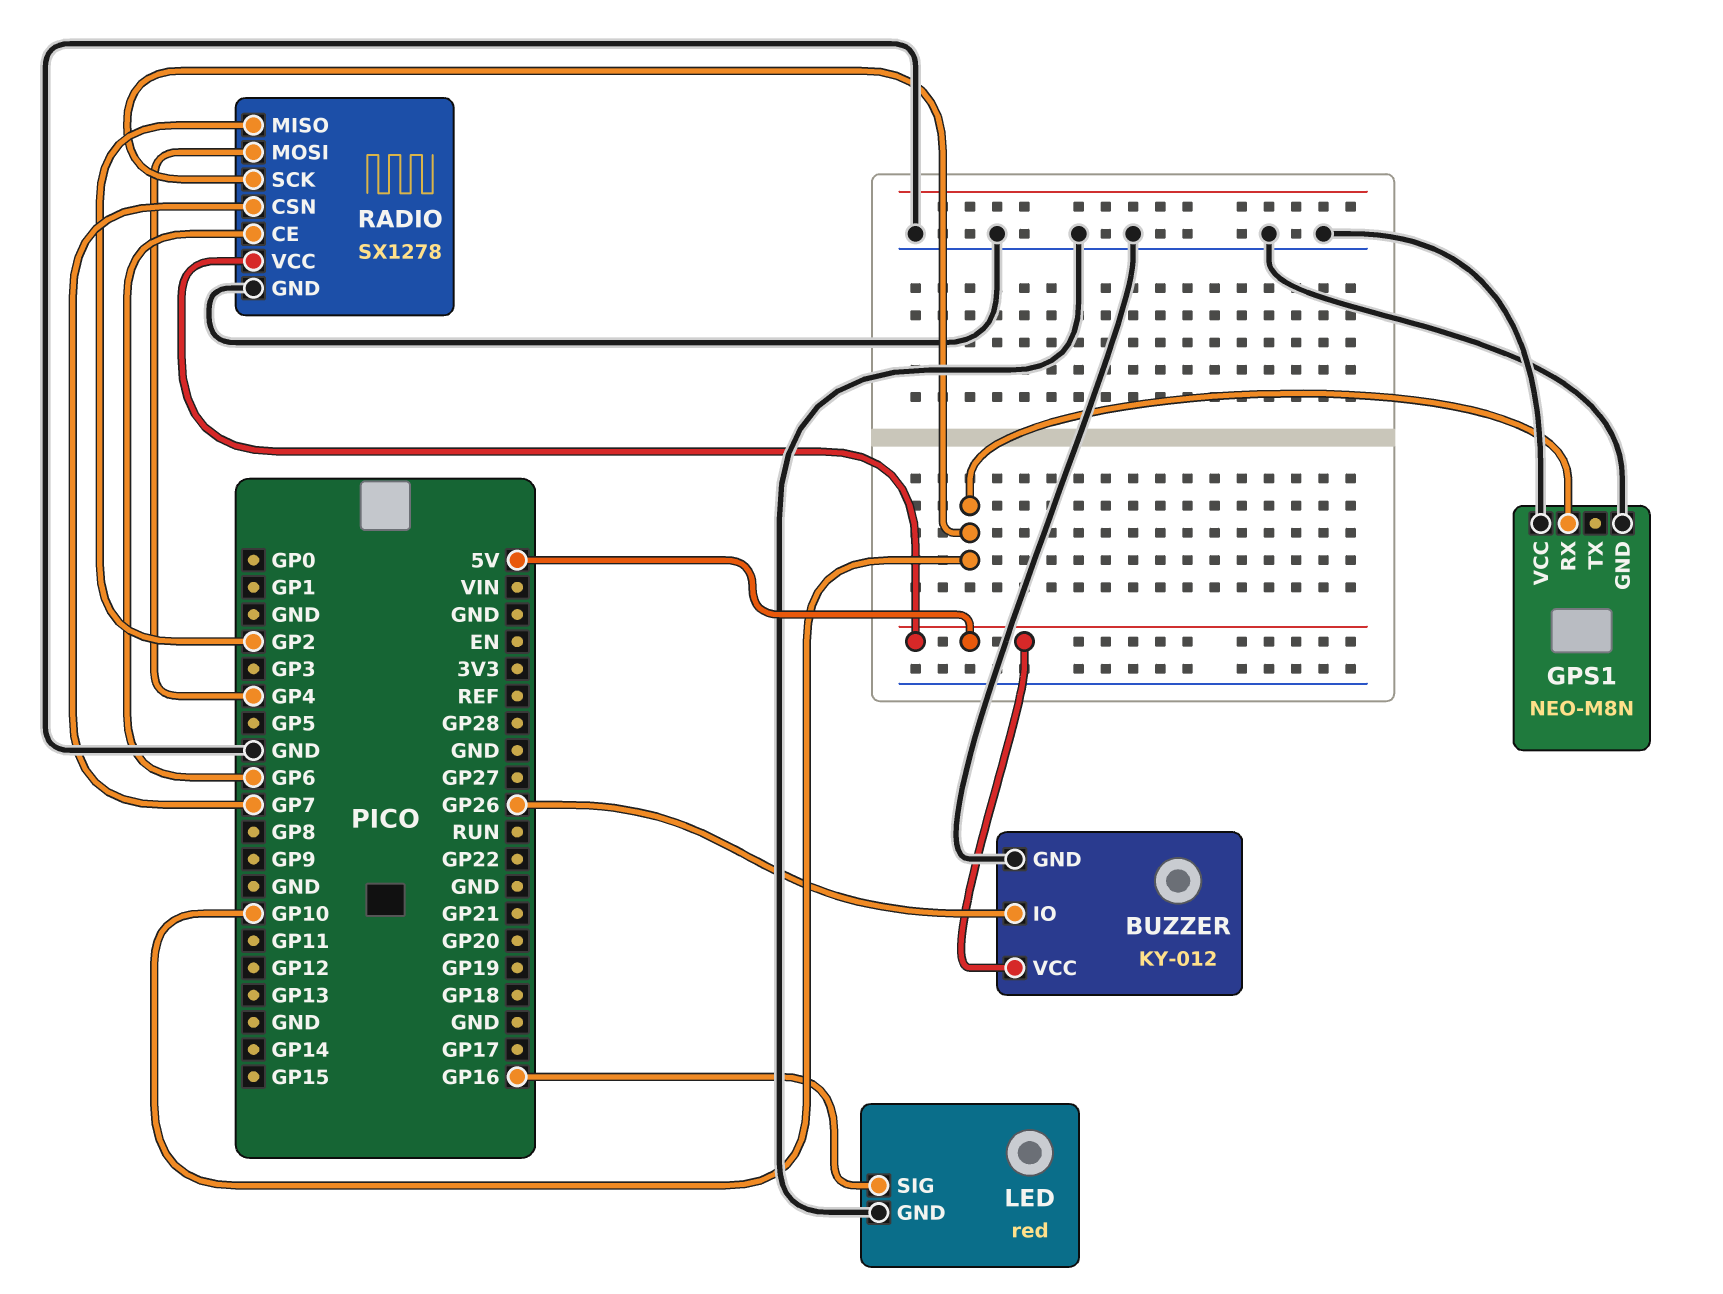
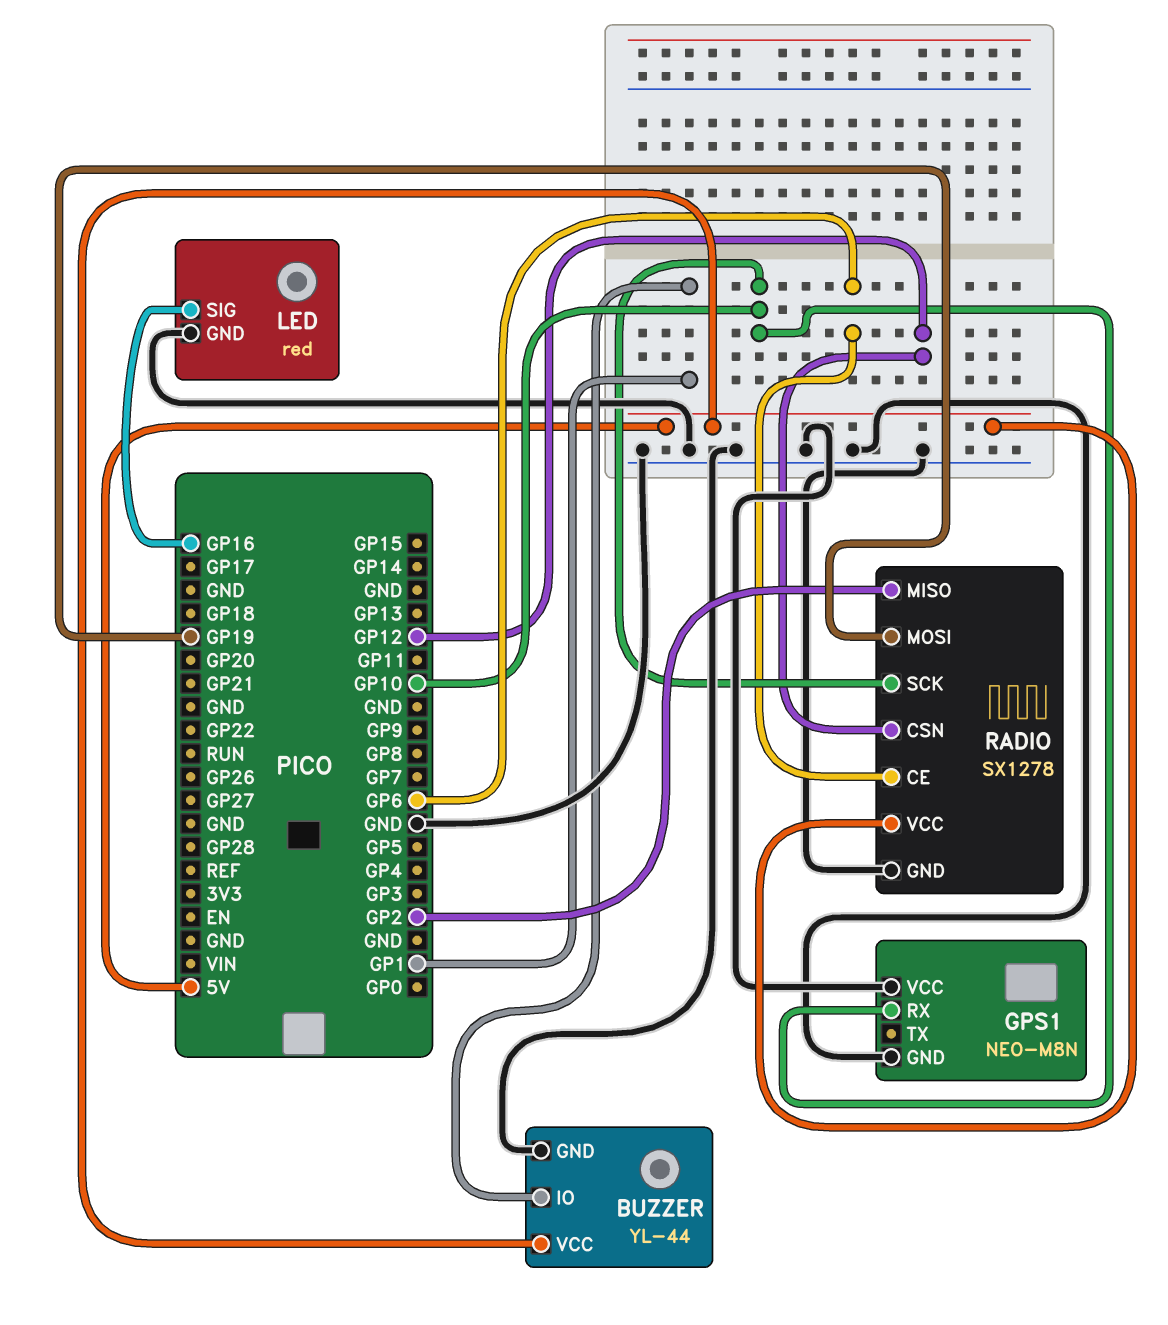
BUZZER: KY-012 -> YL-44
BUZZER pin IO: GP26 -> GP1
RADIO pin CSN: GP7 -> GP12
RADIO pin MOSI: GP4 -> GP19

